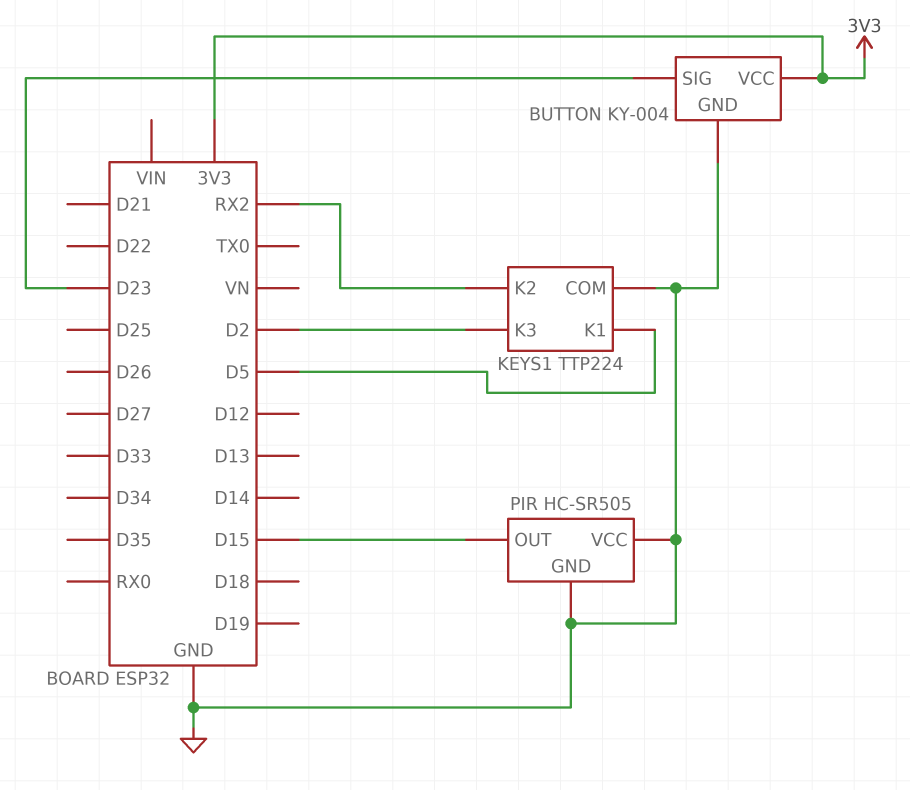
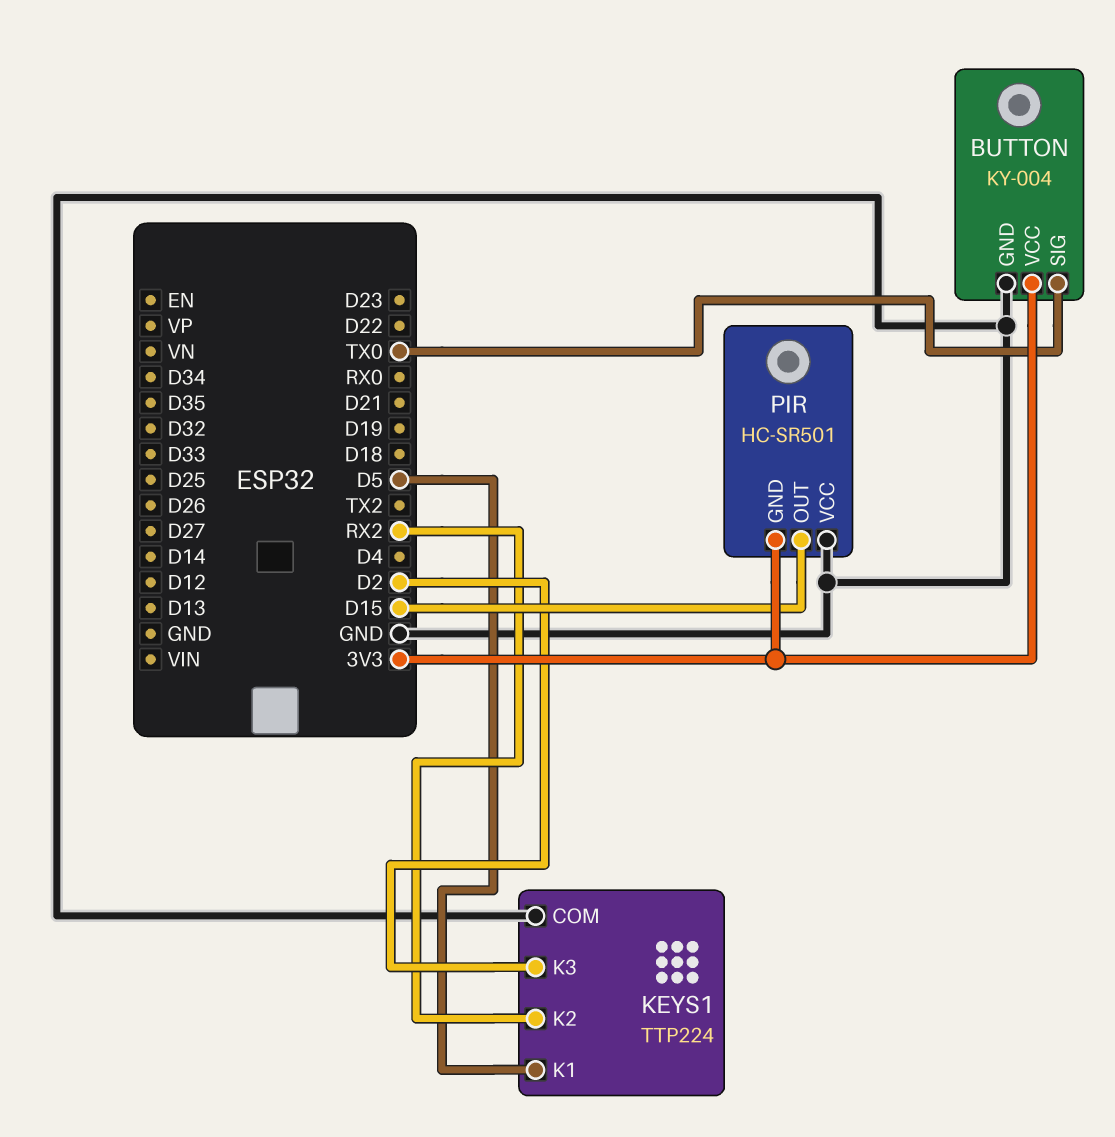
BUTTON pin SIG: D23 -> TX0
PIR: HC-SR505 -> HC-SR501
PIR pin GND: GND -> 3V3

